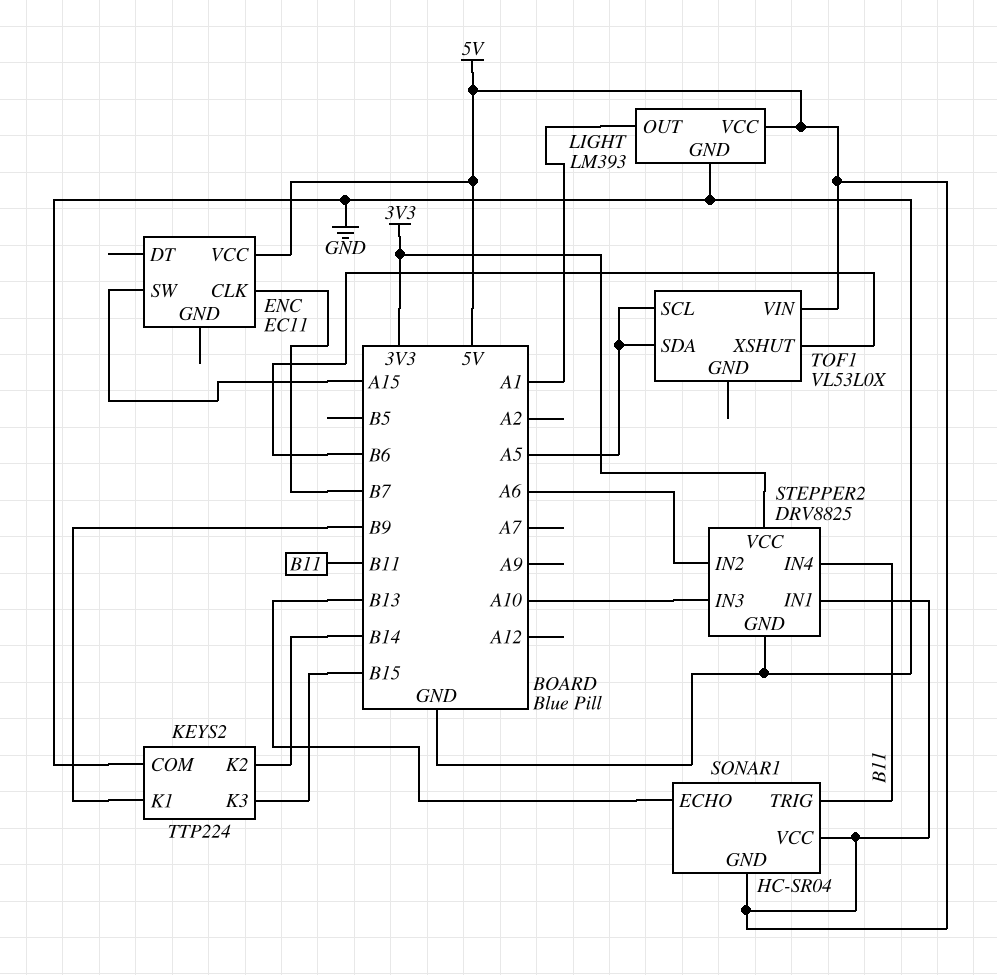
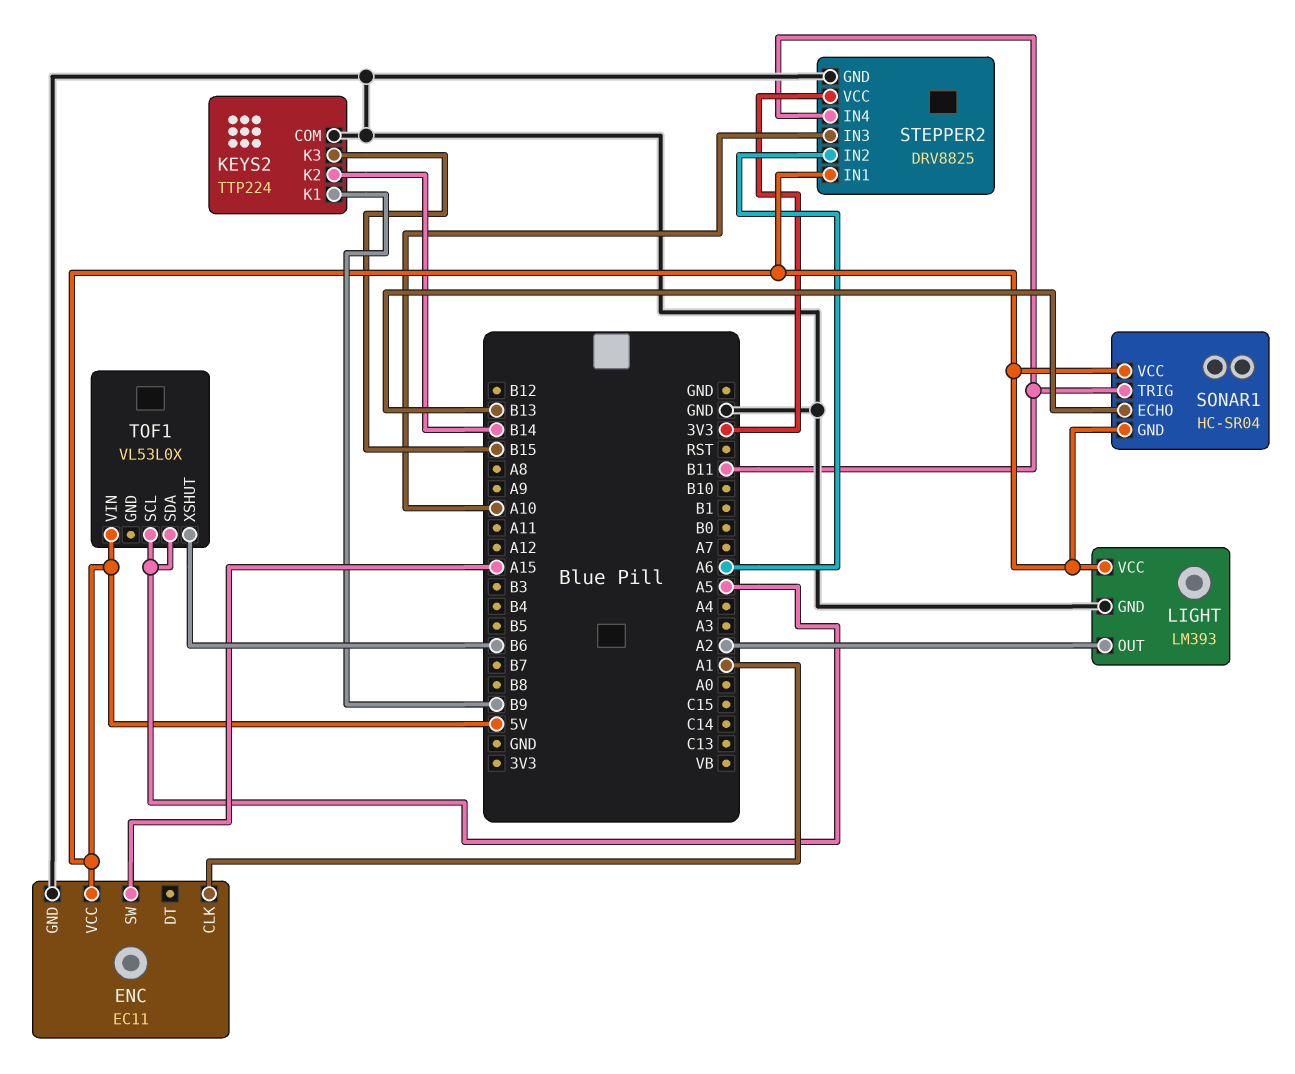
ENC pin CLK: B7 -> A1
ENC pin GND: none -> GND
LIGHT pin OUT: A1 -> A2

